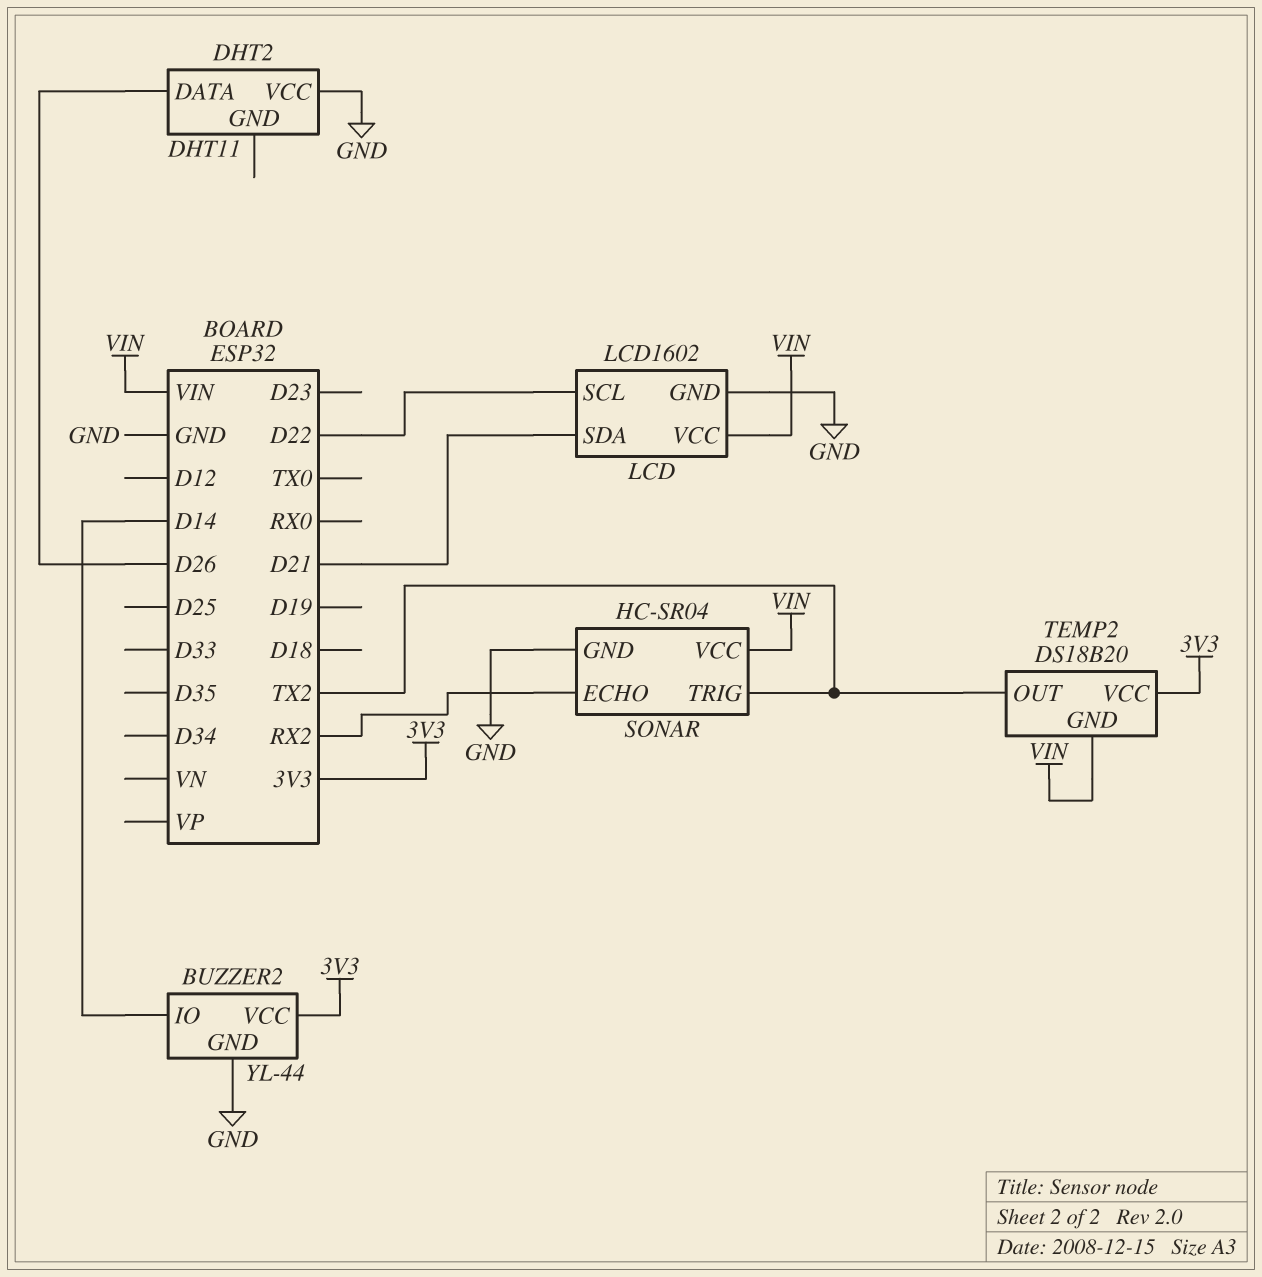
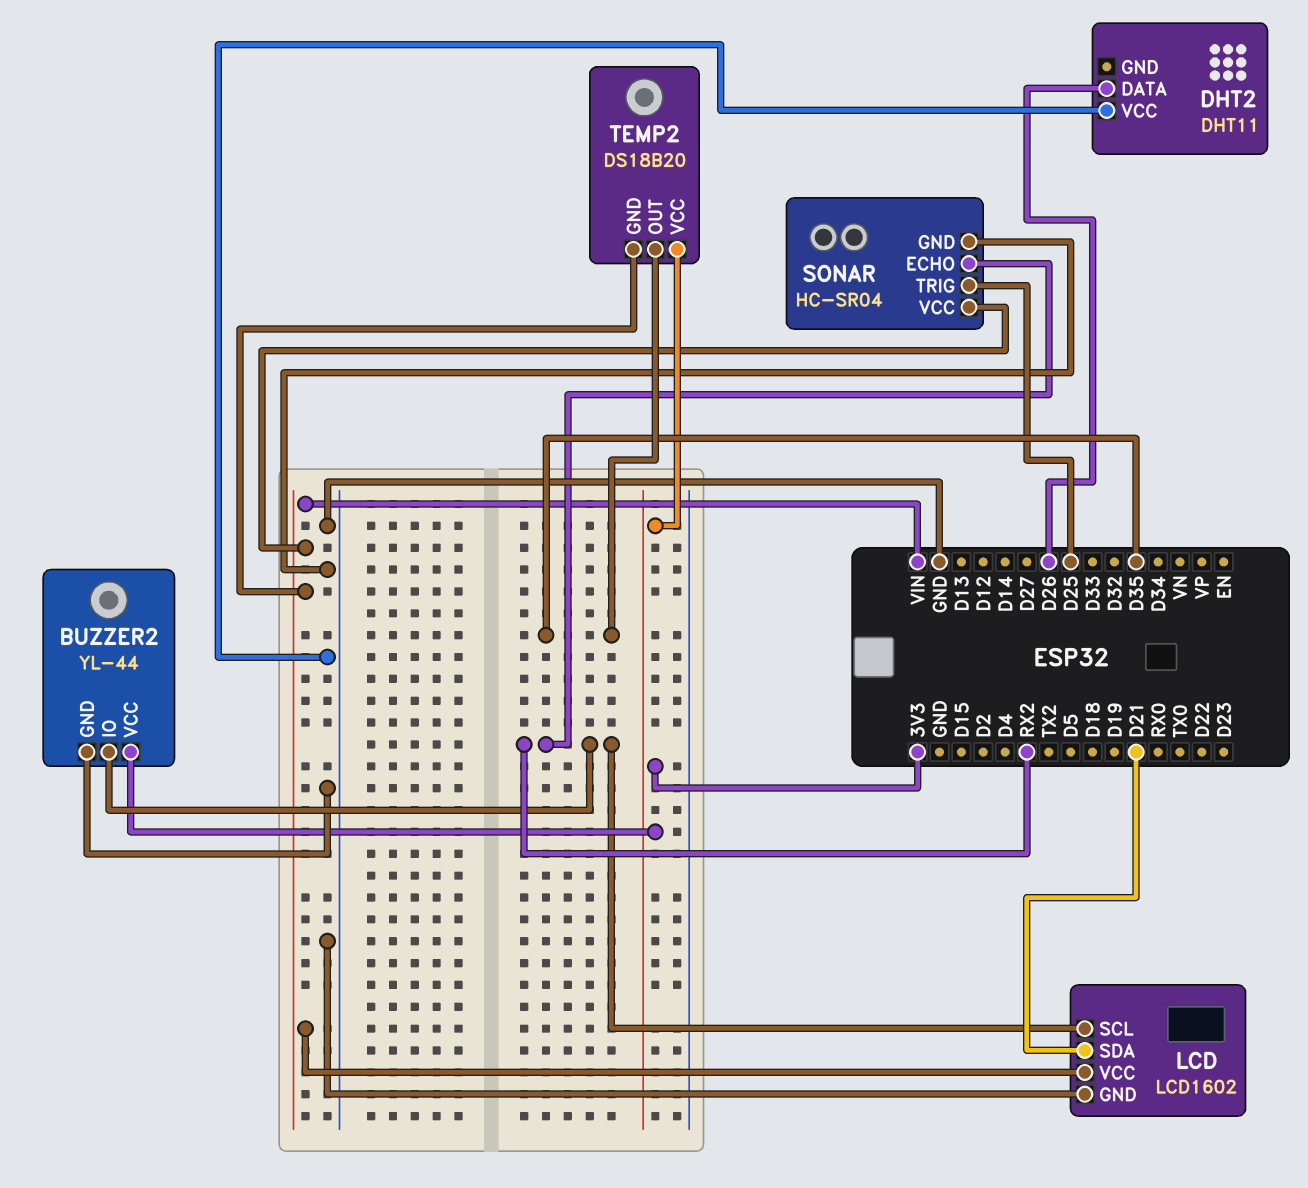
BUZZER2 pin IO: D14 -> RX2
LCD pin SCL: D22 -> RX2
SONAR pin TRIG: TX2 -> D25
TEMP2 pin OUT: TX2 -> D35

